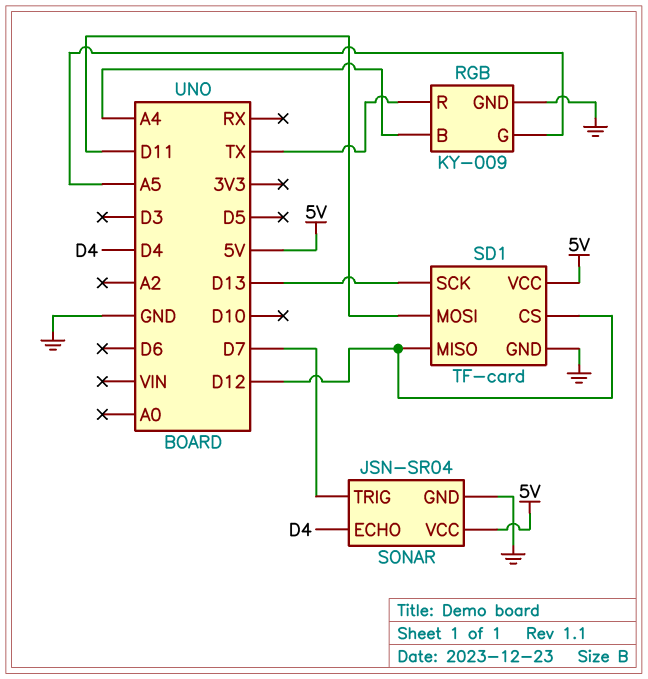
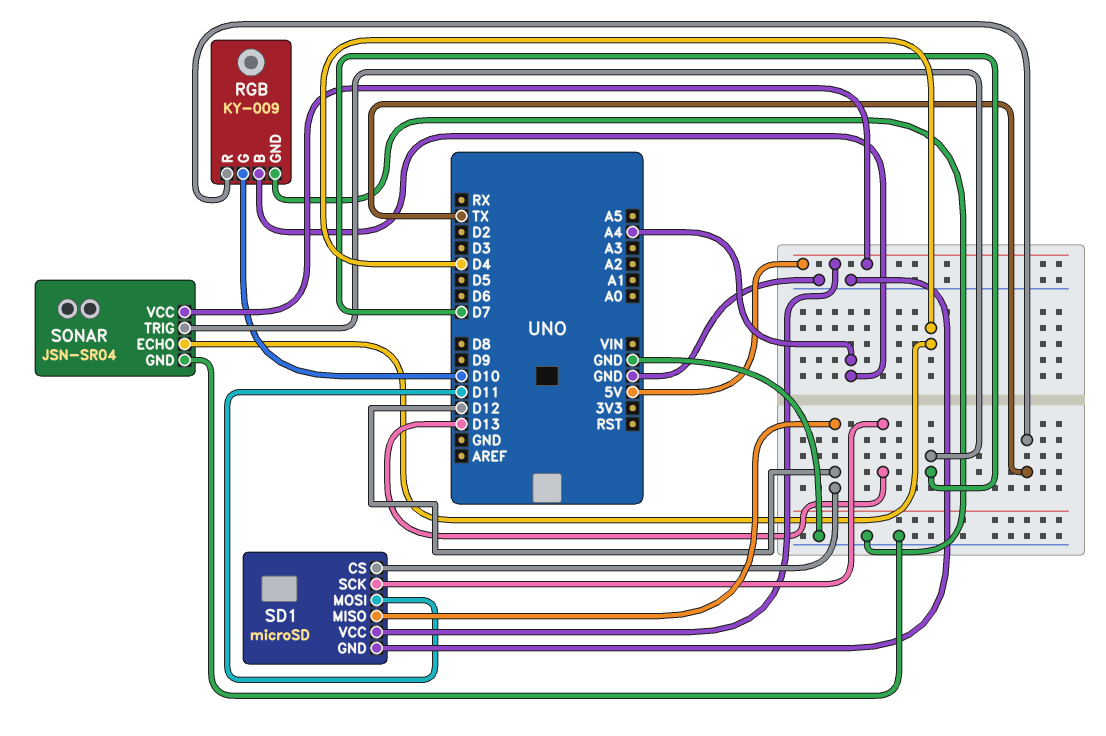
RGB pin G: A5 -> D10
SD1: TF-card -> microSD

